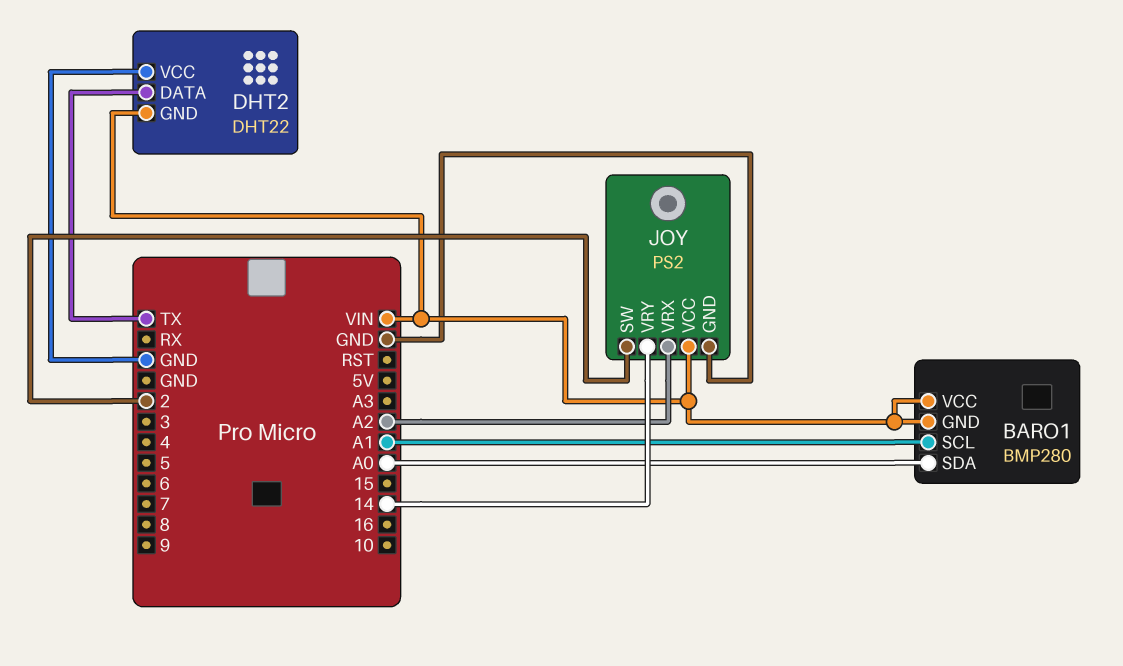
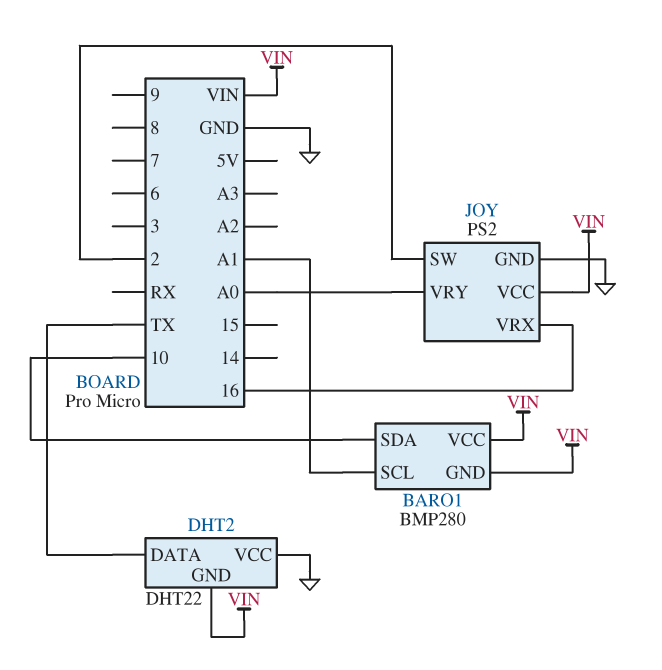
BARO1 pin SDA: A0 -> 10
JOY pin VRX: A2 -> 16
JOY pin VRY: 14 -> A0

